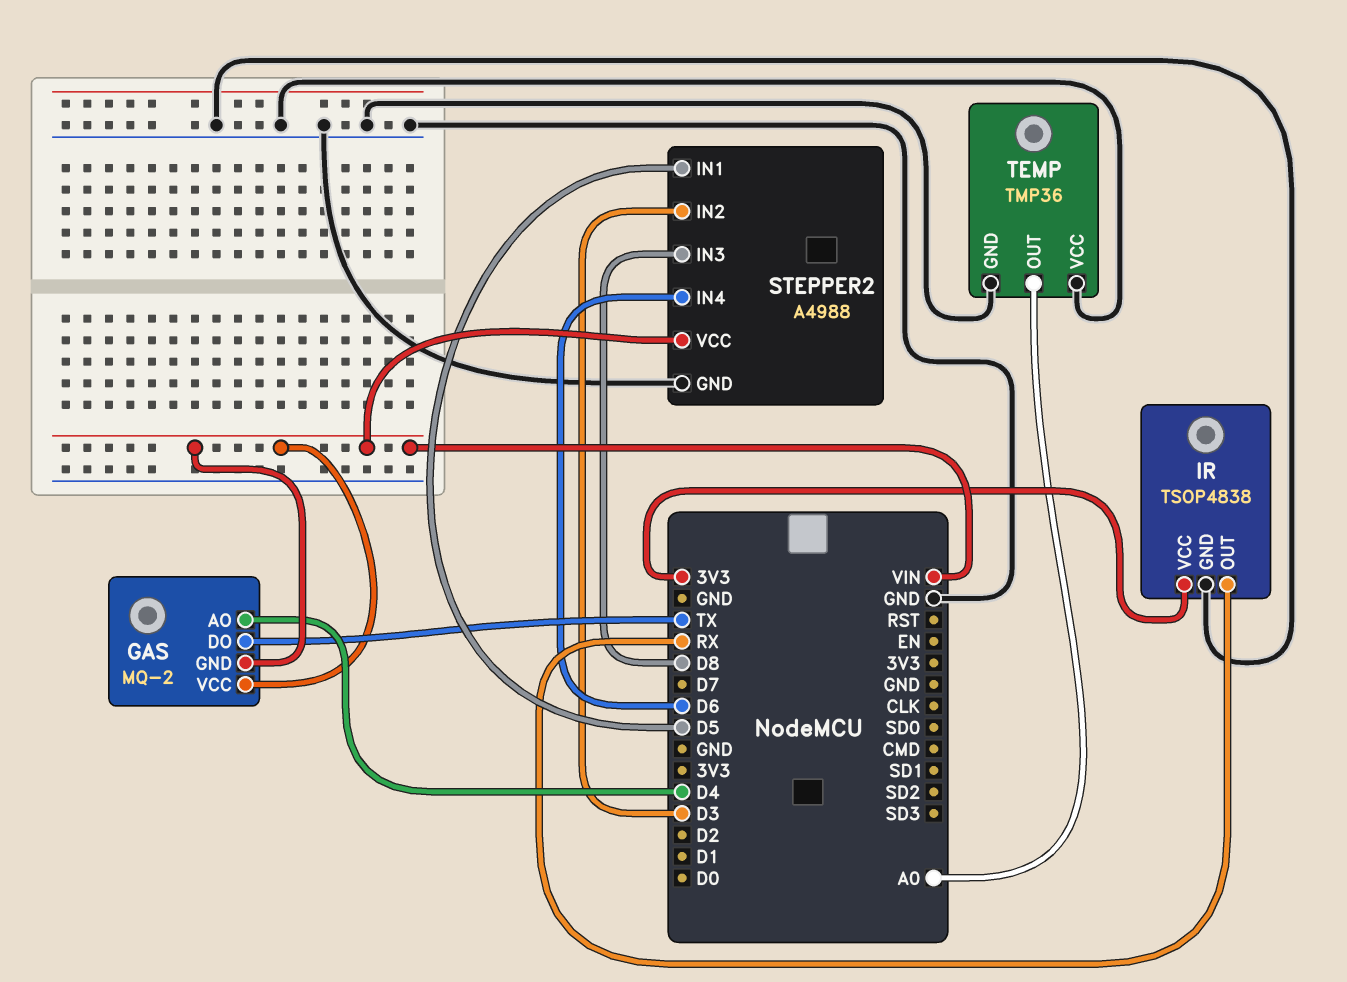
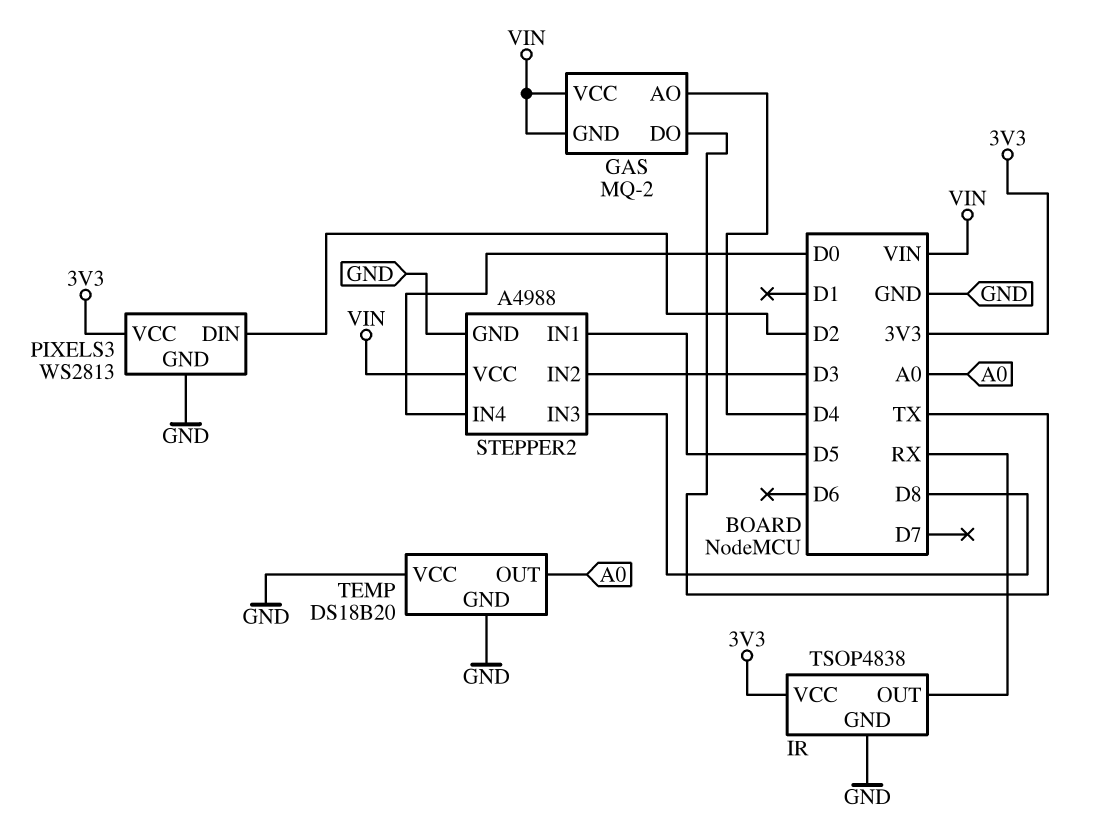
PIXELS3: none -> WS2813
PIXELS3 pin DIN: none -> D2
PIXELS3 pin GND: none -> GND
PIXELS3 pin VCC: none -> 3V3
STEPPER2 pin IN4: D6 -> D0
TEMP: TMP36 -> DS18B20

